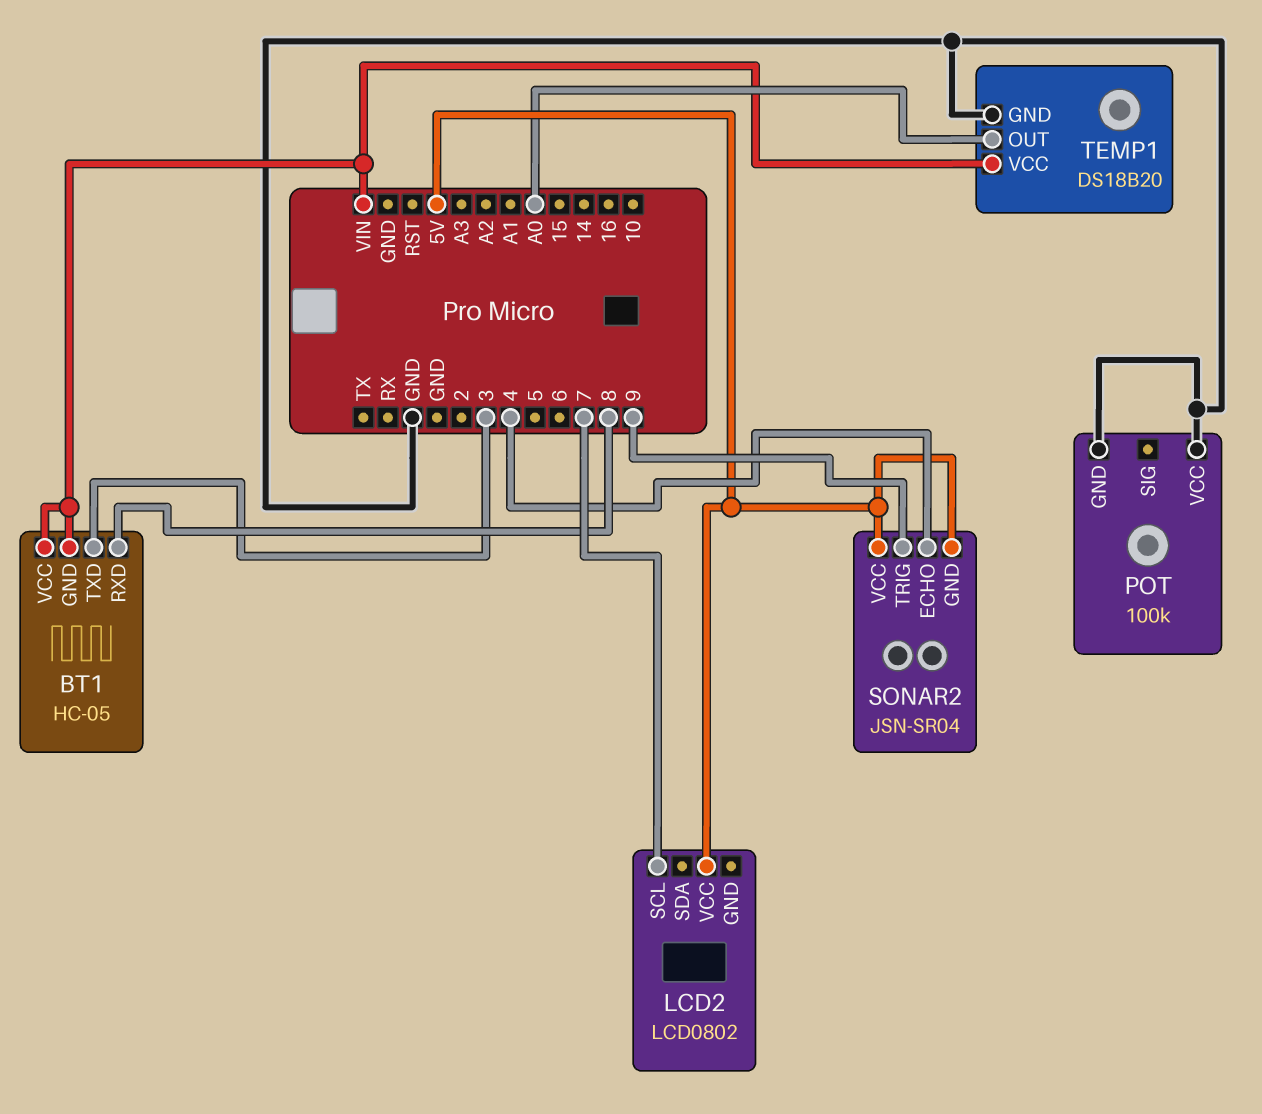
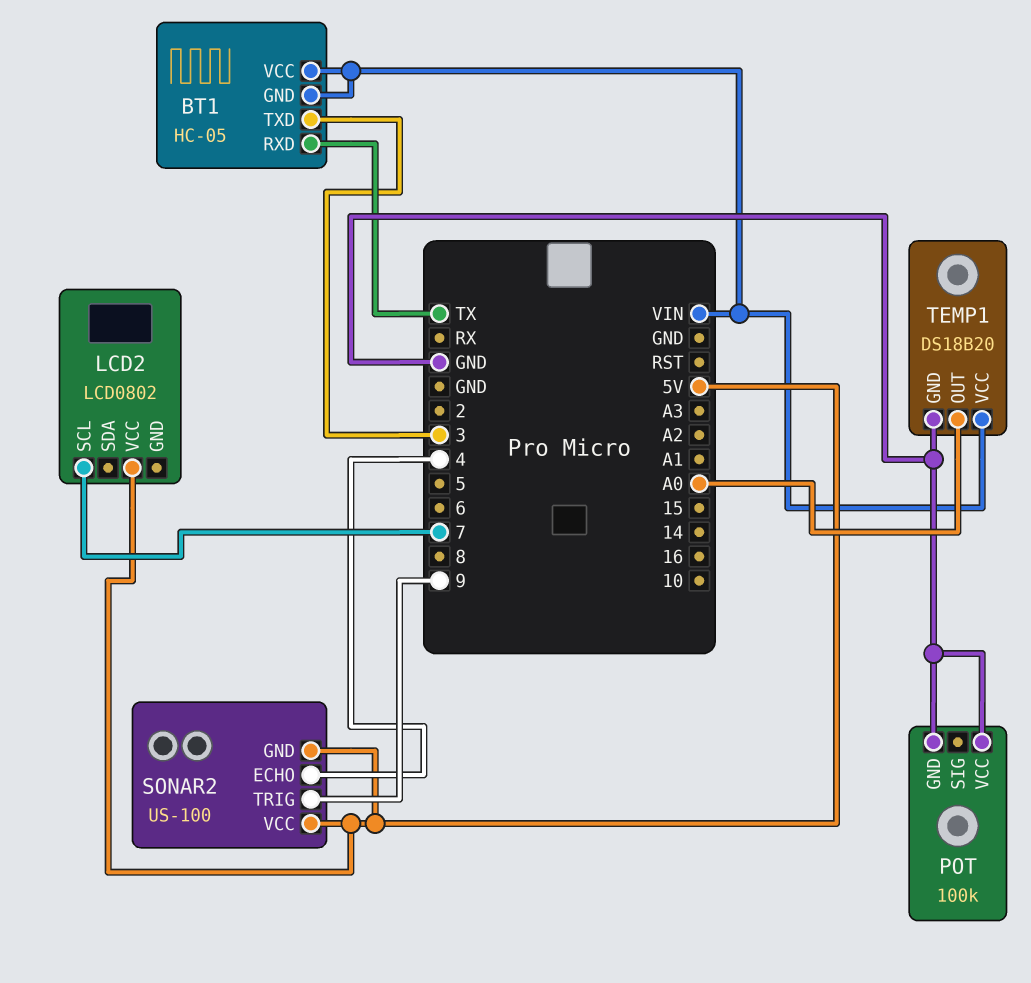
BT1 pin RXD: 8 -> TX
SONAR2: JSN-SR04 -> US-100

